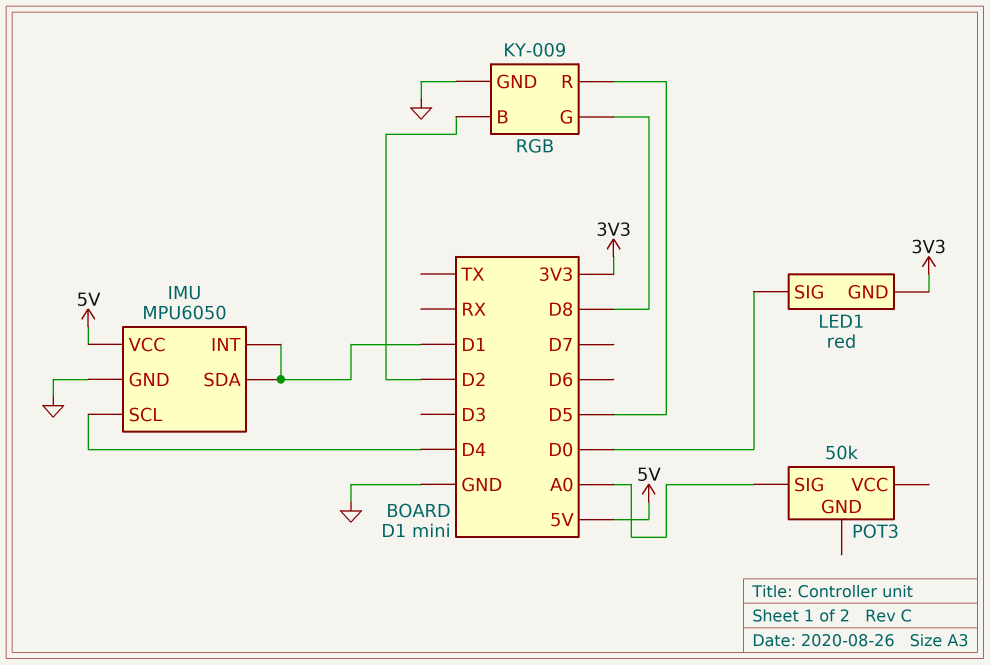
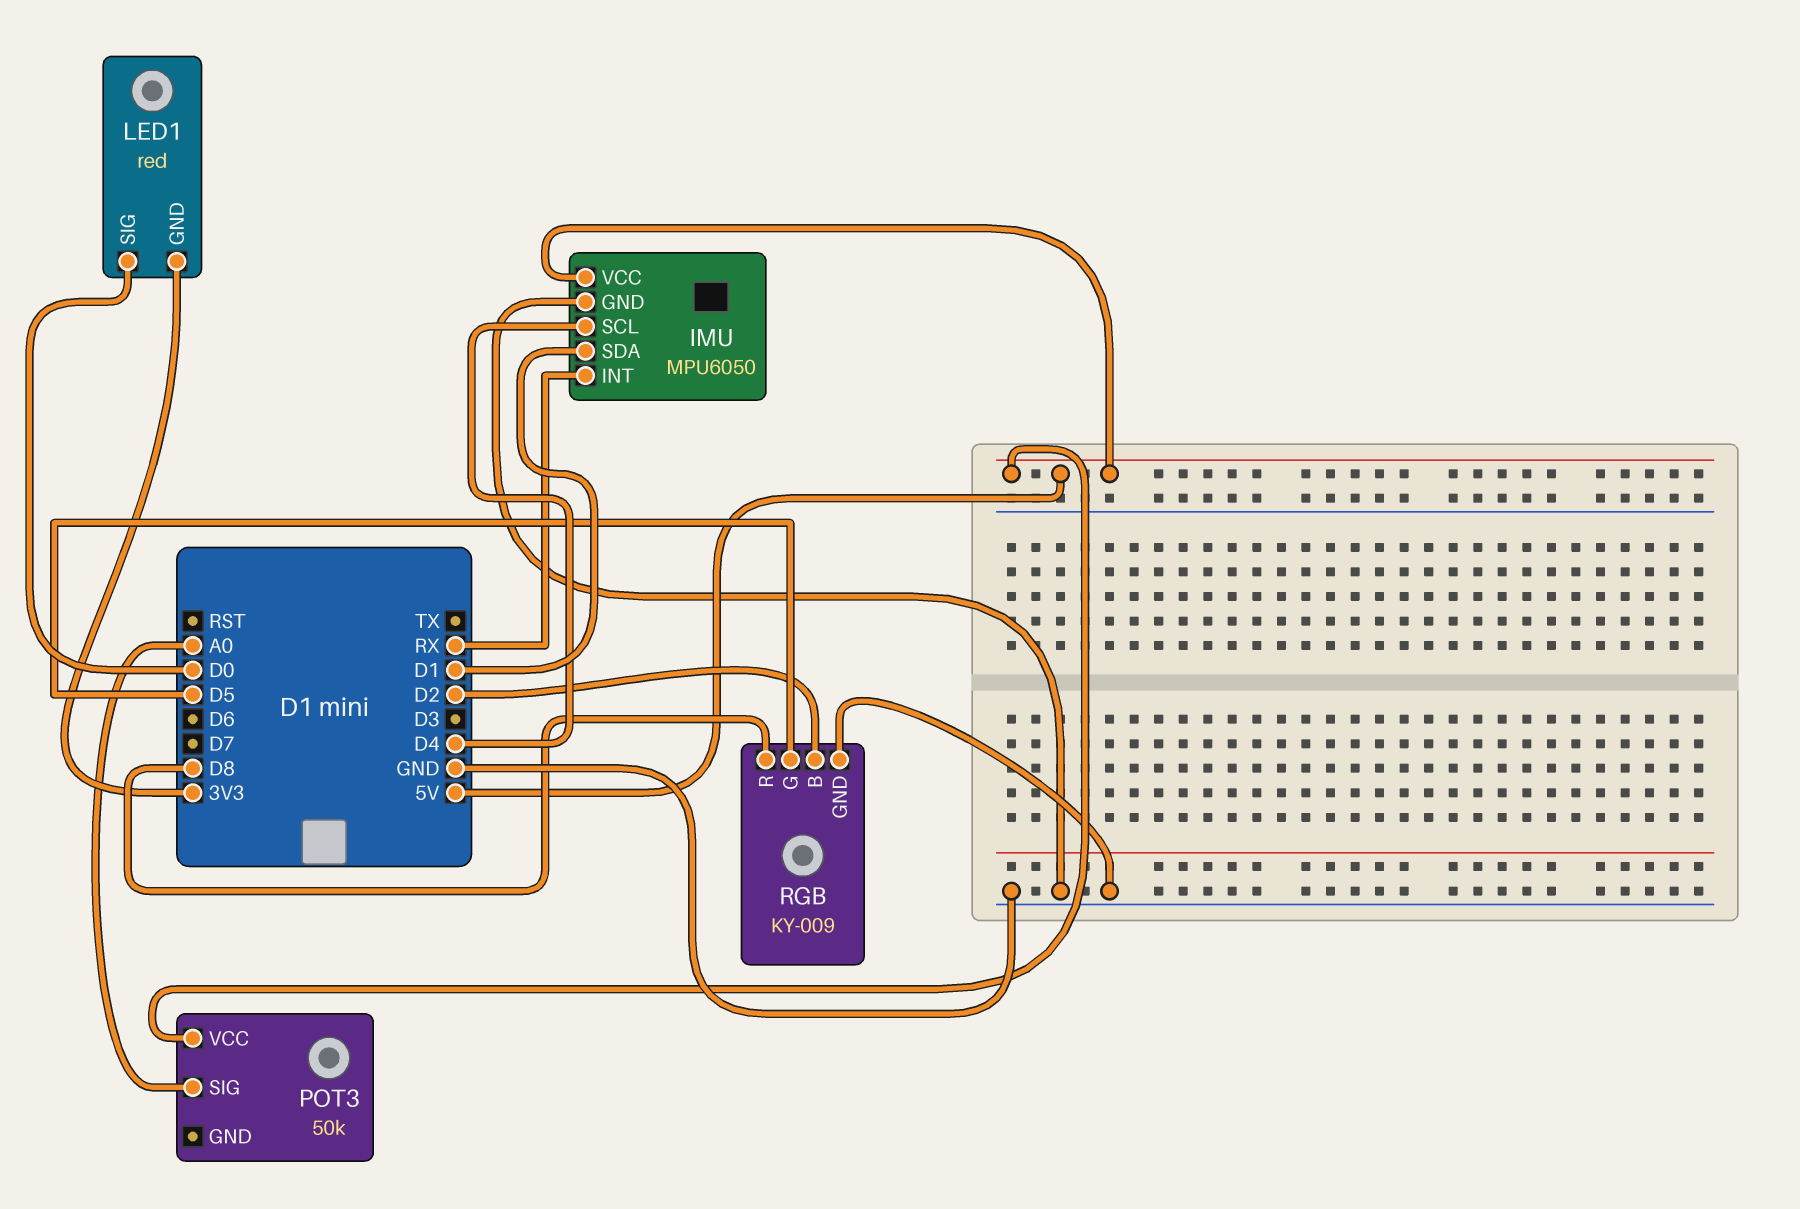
IMU pin INT: D1 -> RX
POT3 pin VCC: none -> 5V
RGB pin G: D8 -> D5
RGB pin R: D5 -> D8

